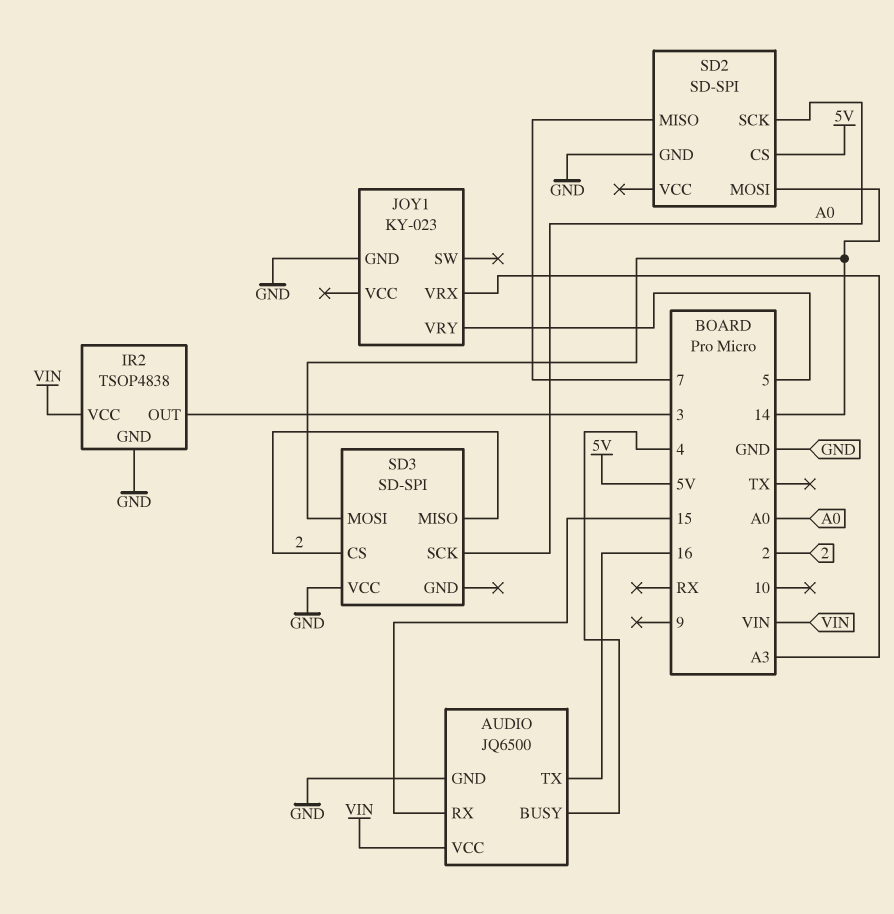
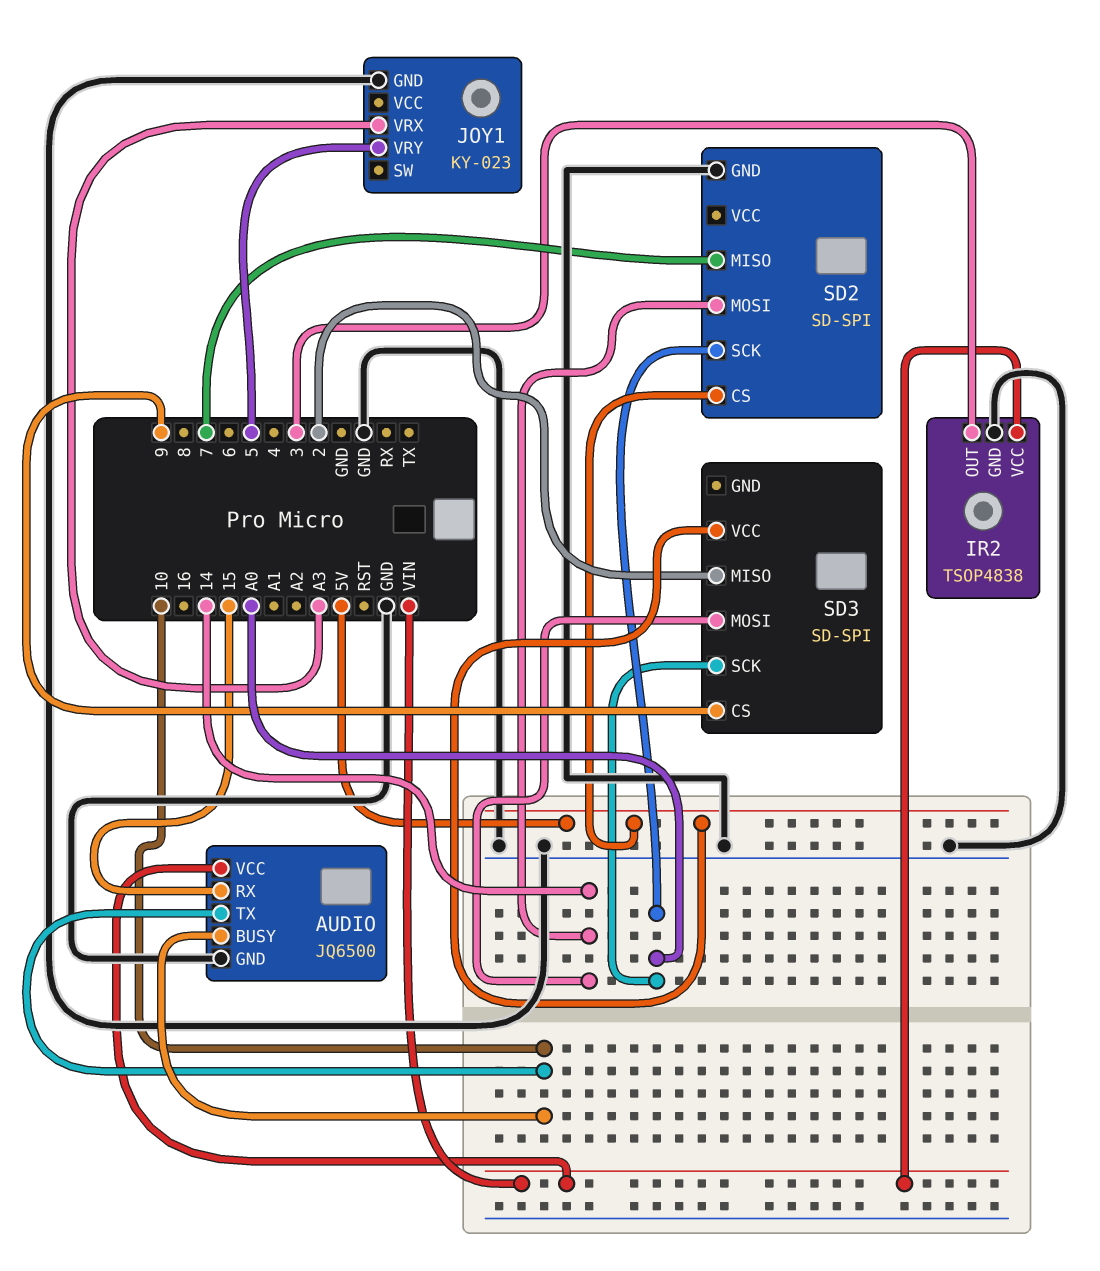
AUDIO pin BUSY: 4 -> 10
AUDIO pin TX: 16 -> 10
SD3 pin CS: 2 -> 9
SD3 pin VCC: GND -> 5V

